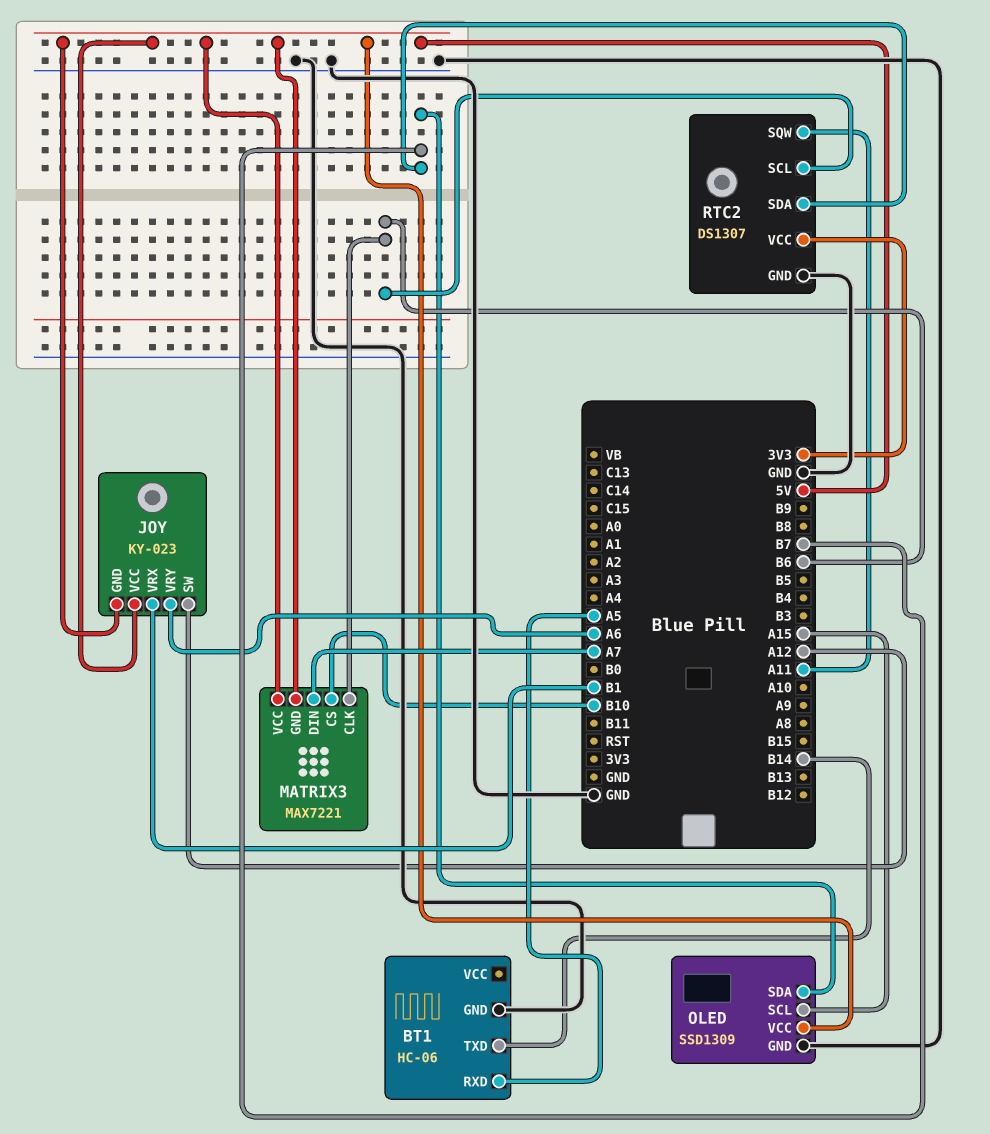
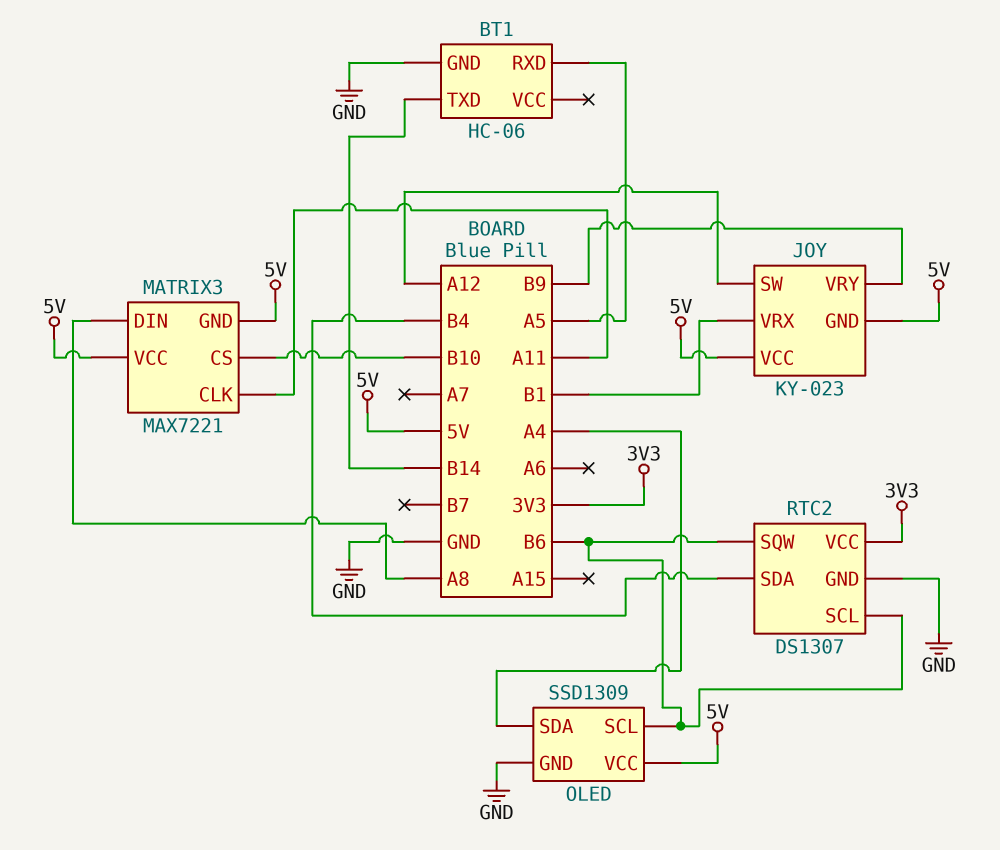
JOY pin VRY: A6 -> B9
MATRIX3 pin CLK: B6 -> A11
MATRIX3 pin DIN: A7 -> A8
OLED pin SCL: A15 -> B6
OLED pin SDA: B7 -> A4
RTC2 pin SDA: B7 -> B4
RTC2 pin SQW: A11 -> B6

